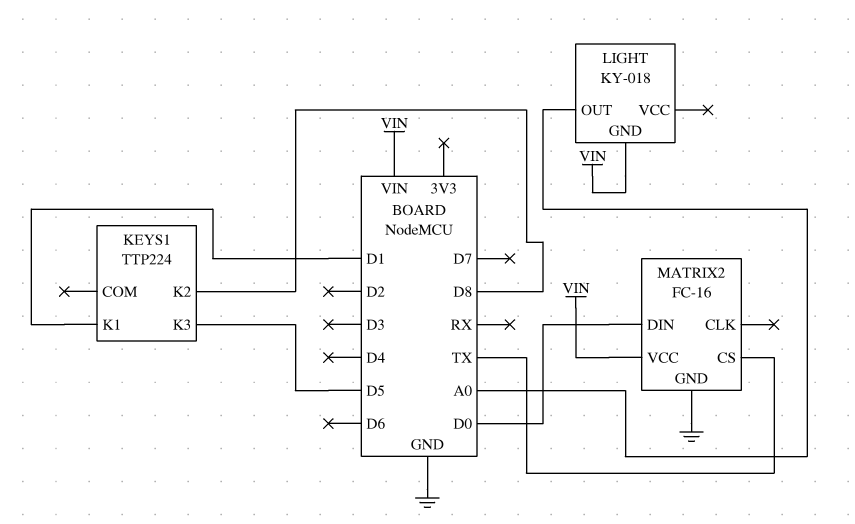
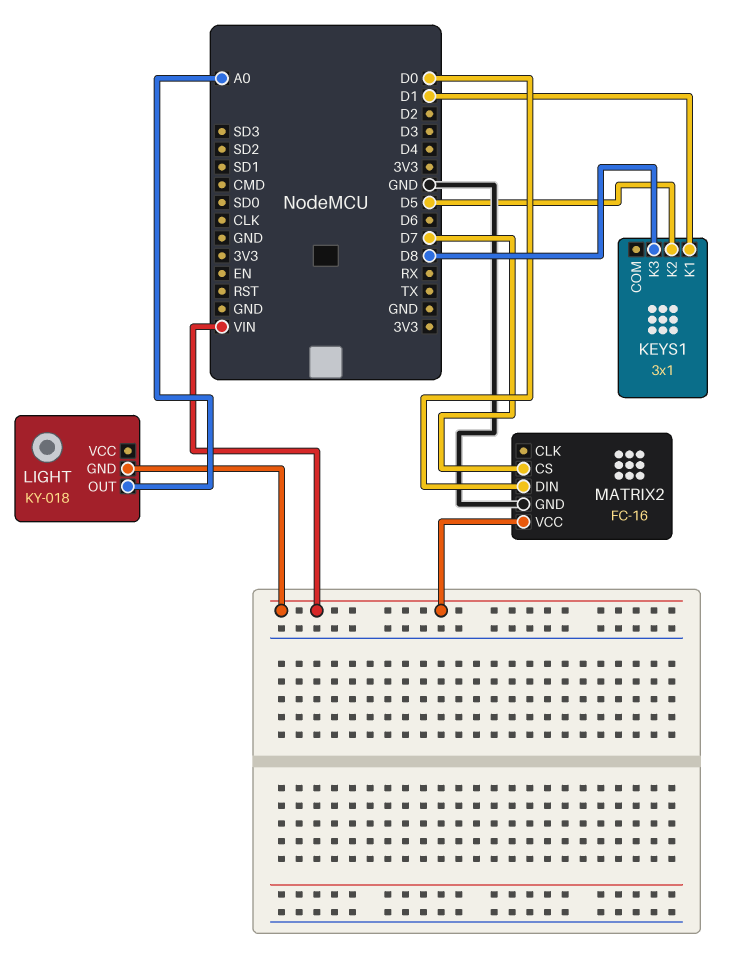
KEYS1: TTP224 -> 3x1
KEYS1 pin K2: D8 -> D5
KEYS1 pin K3: D5 -> D8
MATRIX2 pin CS: TX -> D7

